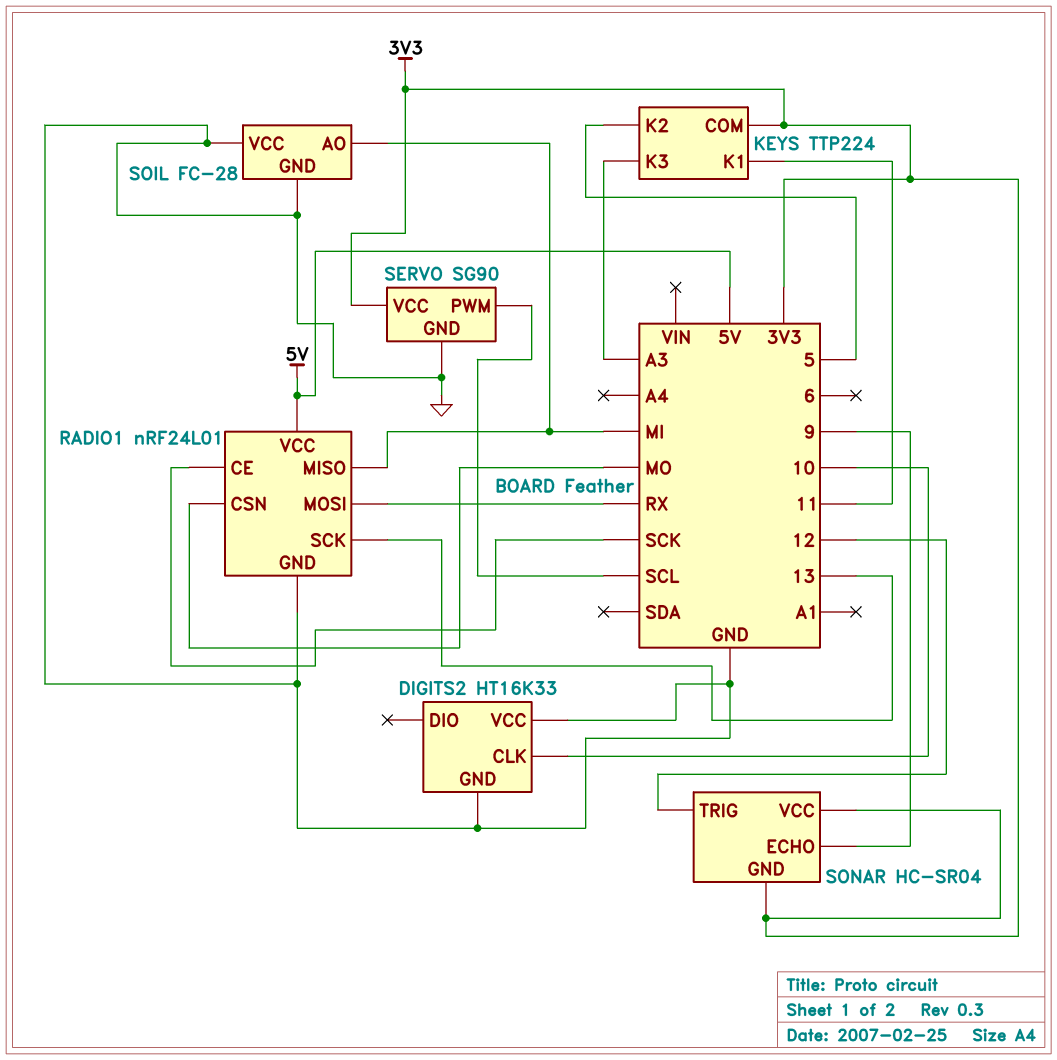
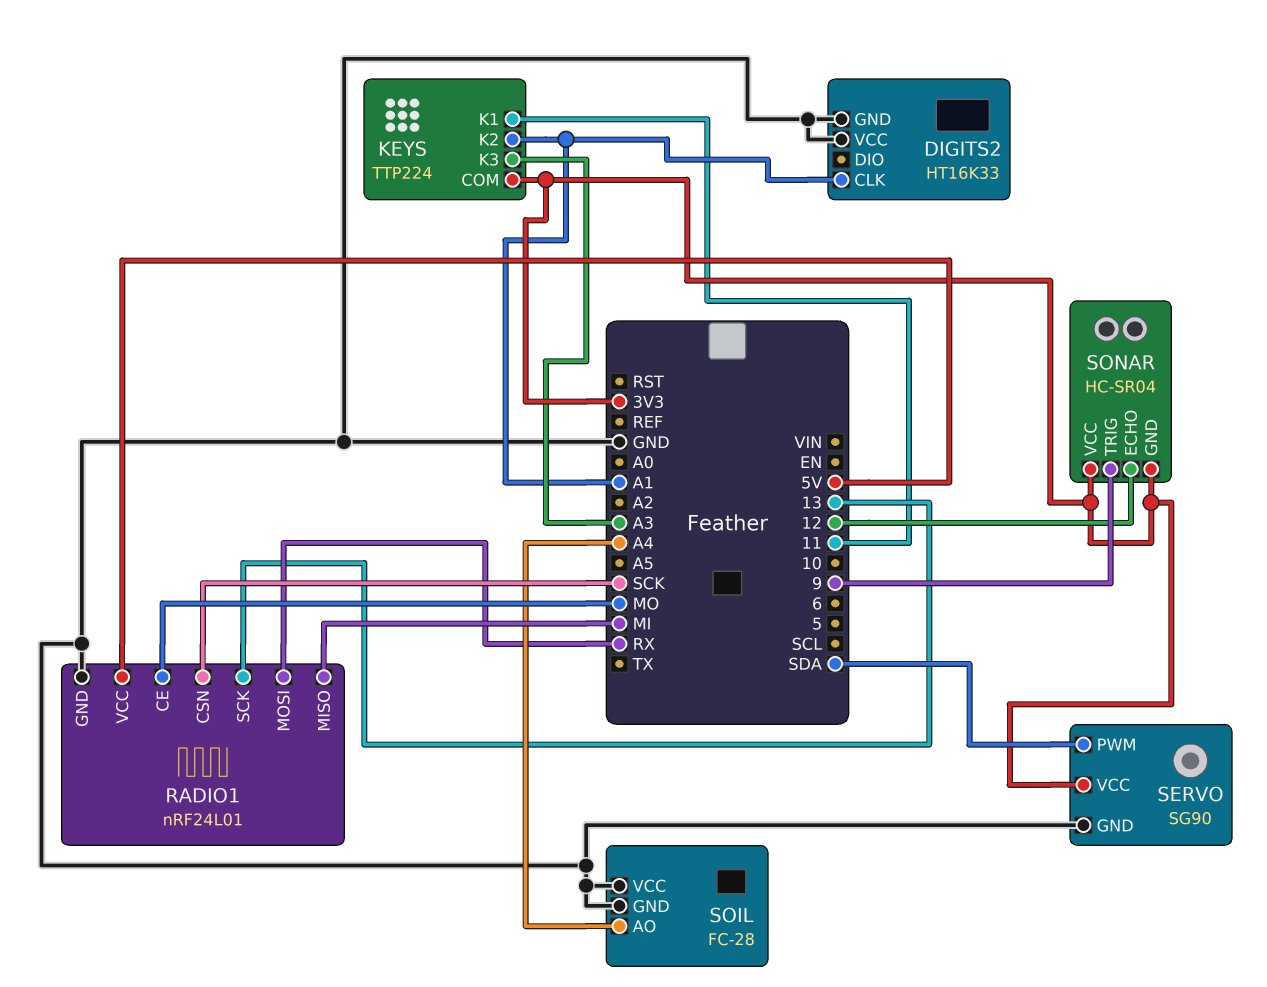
DIGITS2 pin CLK: 10 -> A1
KEYS pin K2: 5 -> A1
RADIO1 pin CE: SCK -> MO
RADIO1 pin CSN: MO -> SCK
SERVO pin PWM: SCL -> SDA
SOIL pin AO: MI -> A4
SONAR pin ECHO: 9 -> 12
SONAR pin TRIG: 12 -> 9

